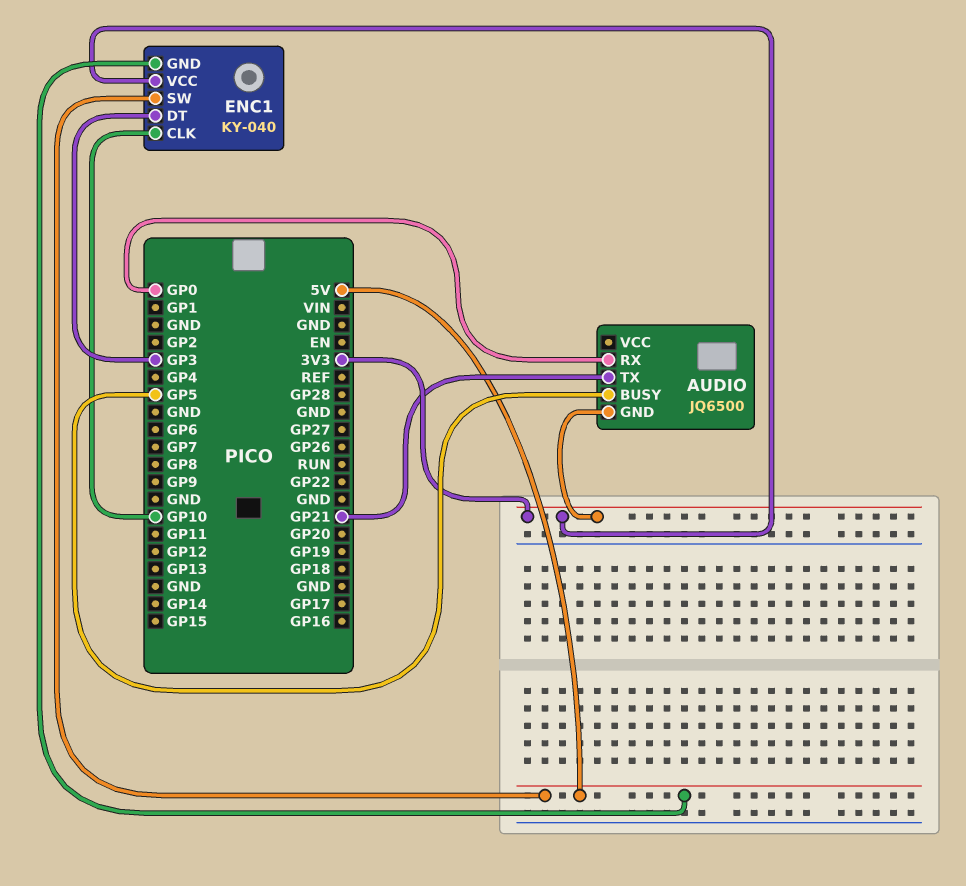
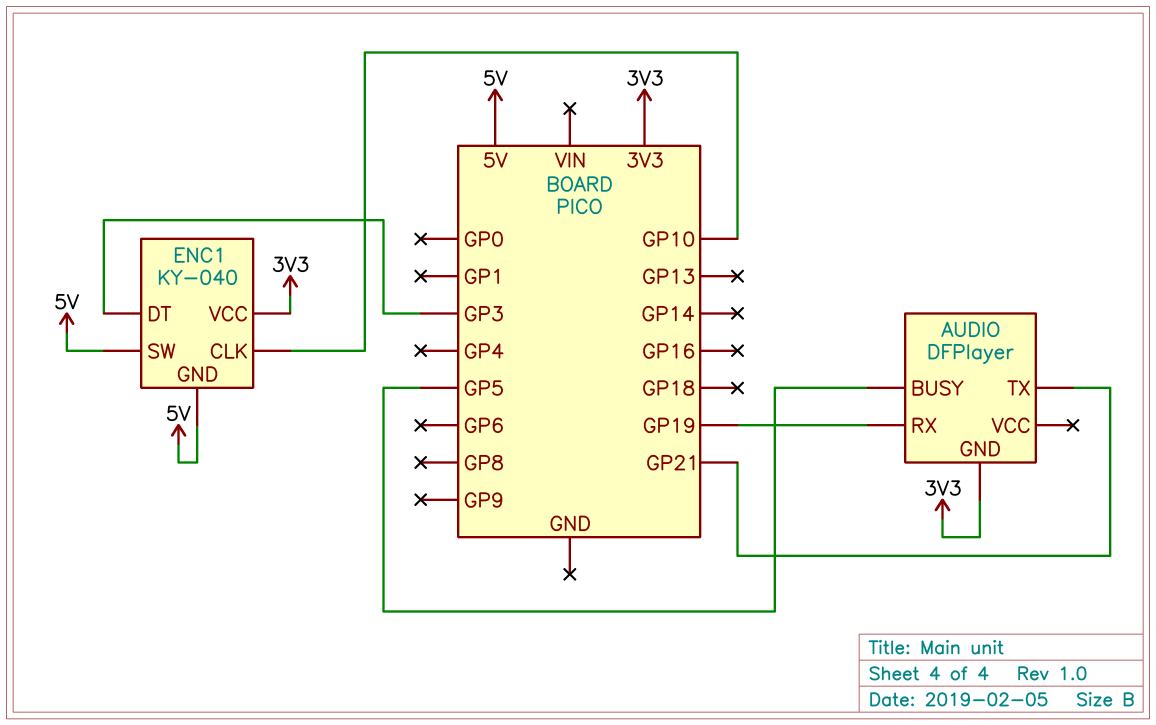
AUDIO: JQ6500 -> DFPlayer
AUDIO pin RX: GP0 -> GP19

